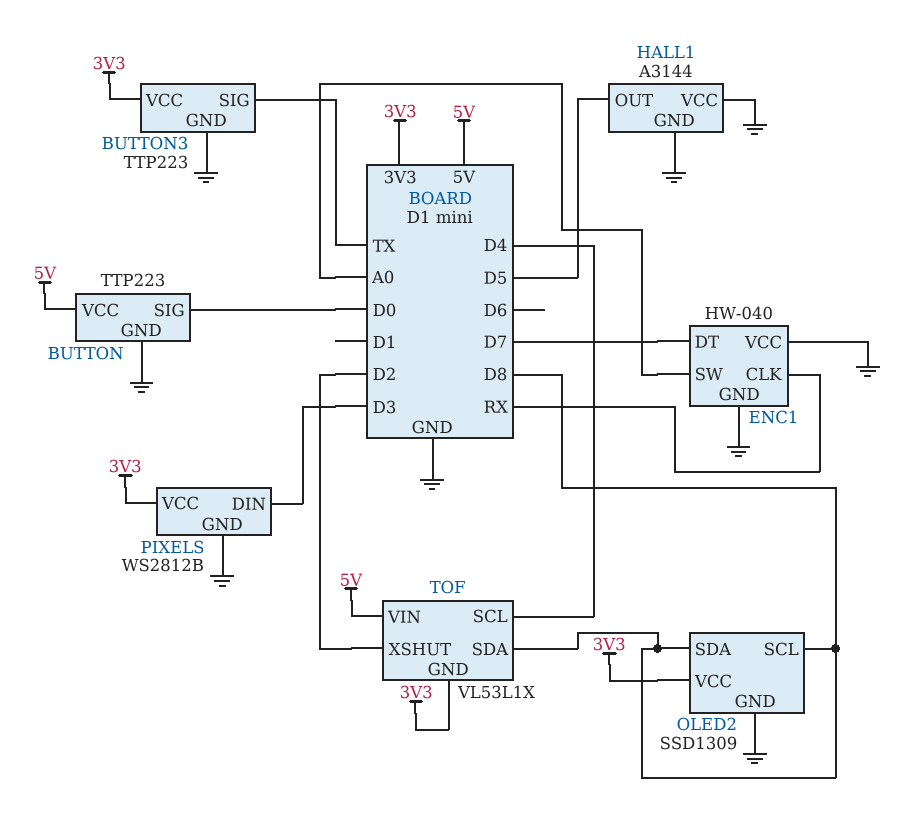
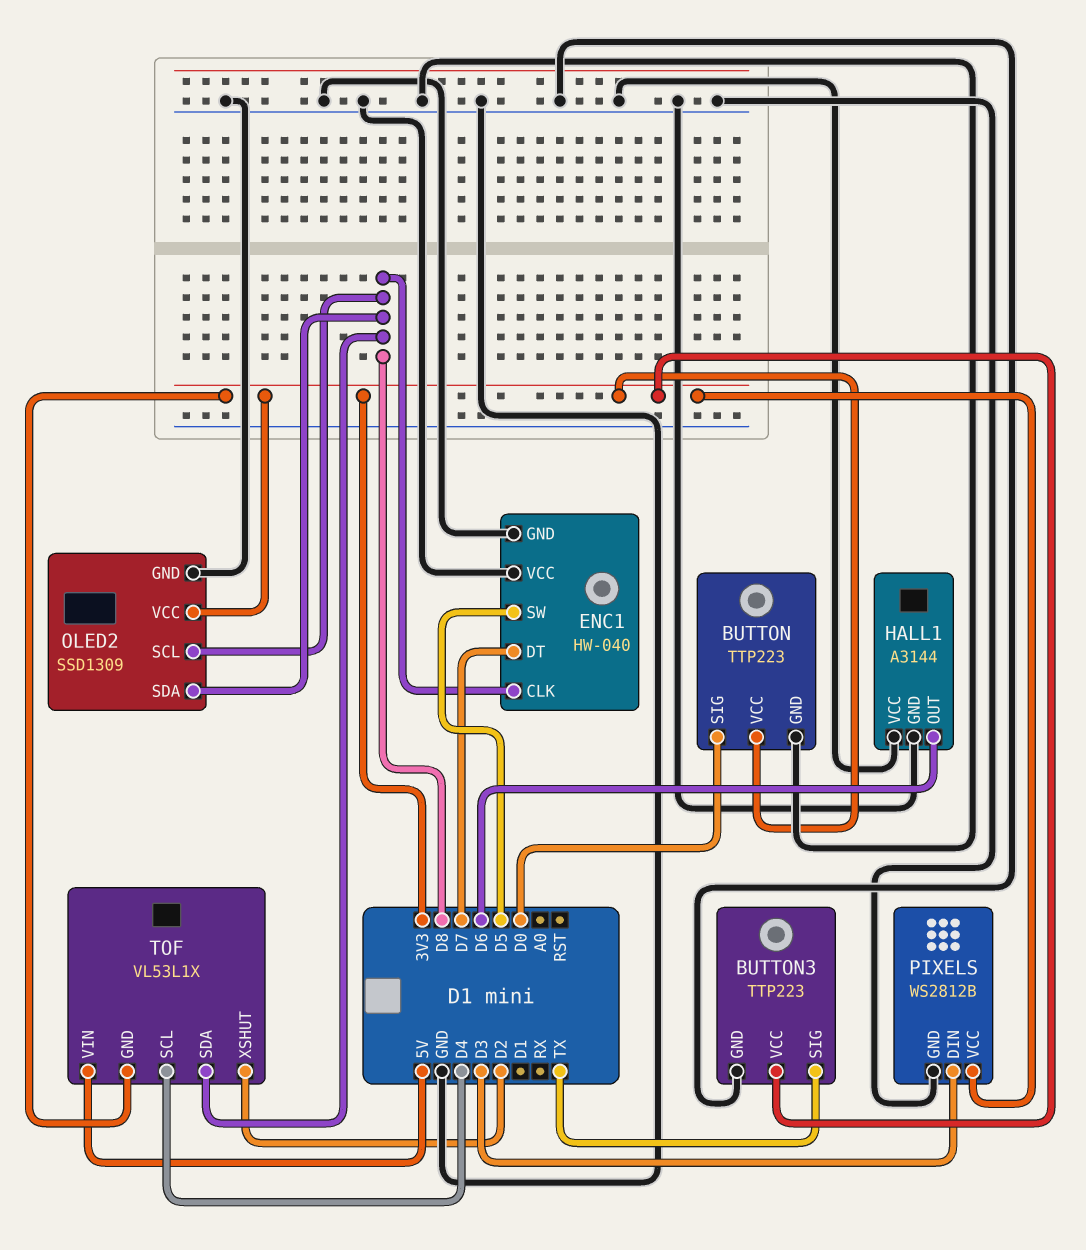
BUTTON pin VCC: 5V -> 3V3
ENC1 pin CLK: RX -> D8
ENC1 pin SW: A0 -> D5
HALL1 pin OUT: D5 -> D6

